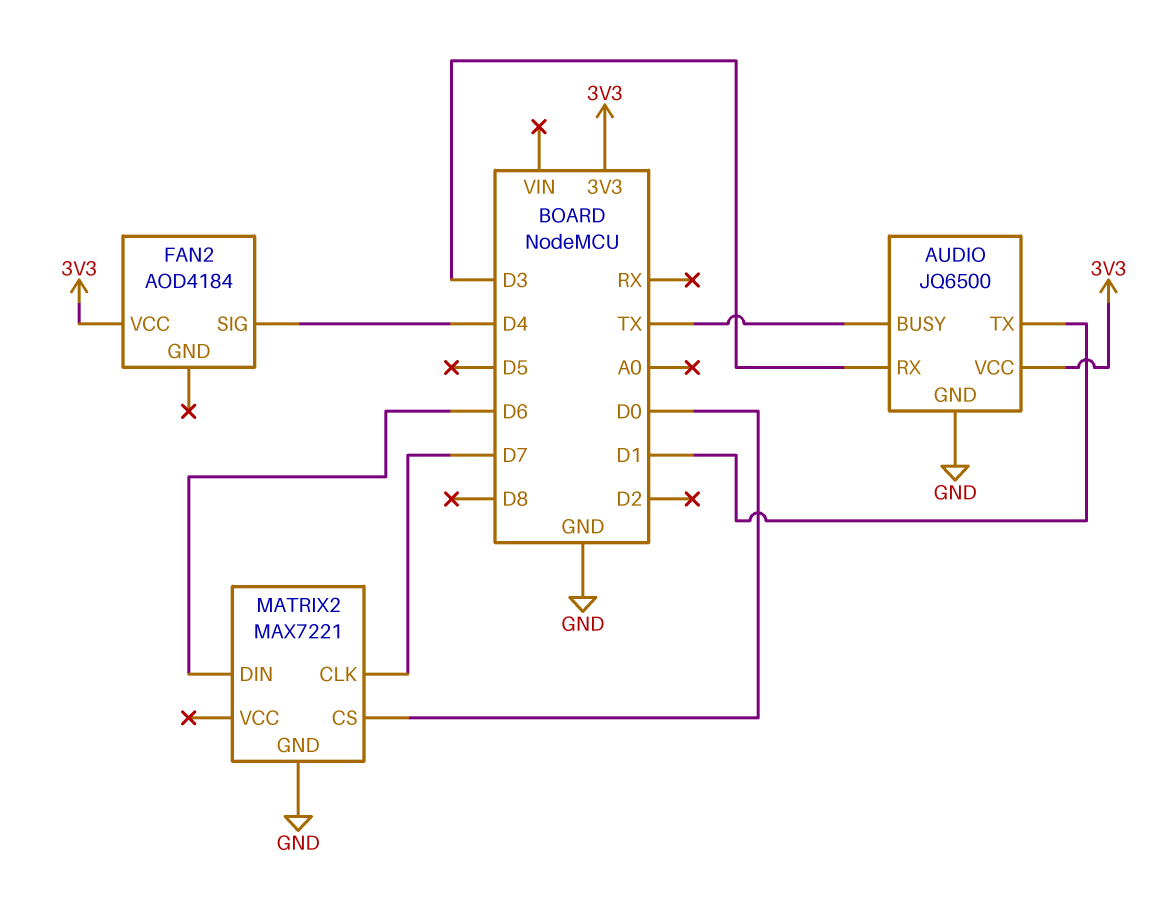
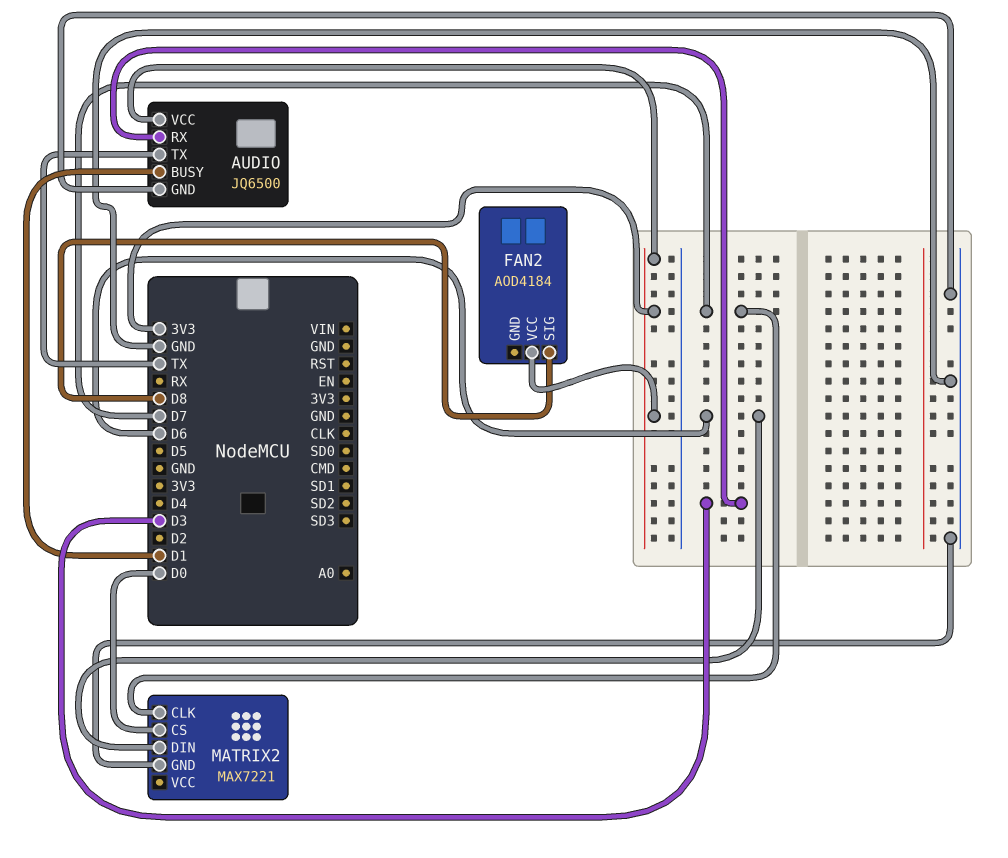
AUDIO pin BUSY: TX -> D1
AUDIO pin TX: D1 -> TX
FAN2 pin SIG: D4 -> D8

